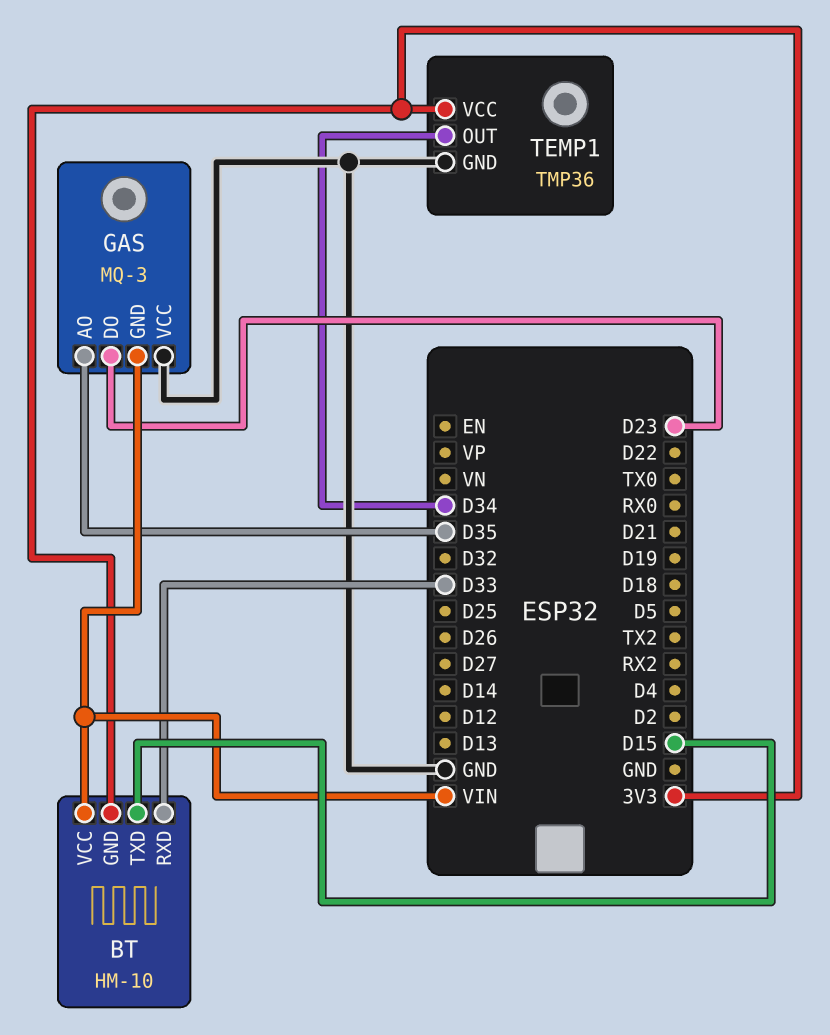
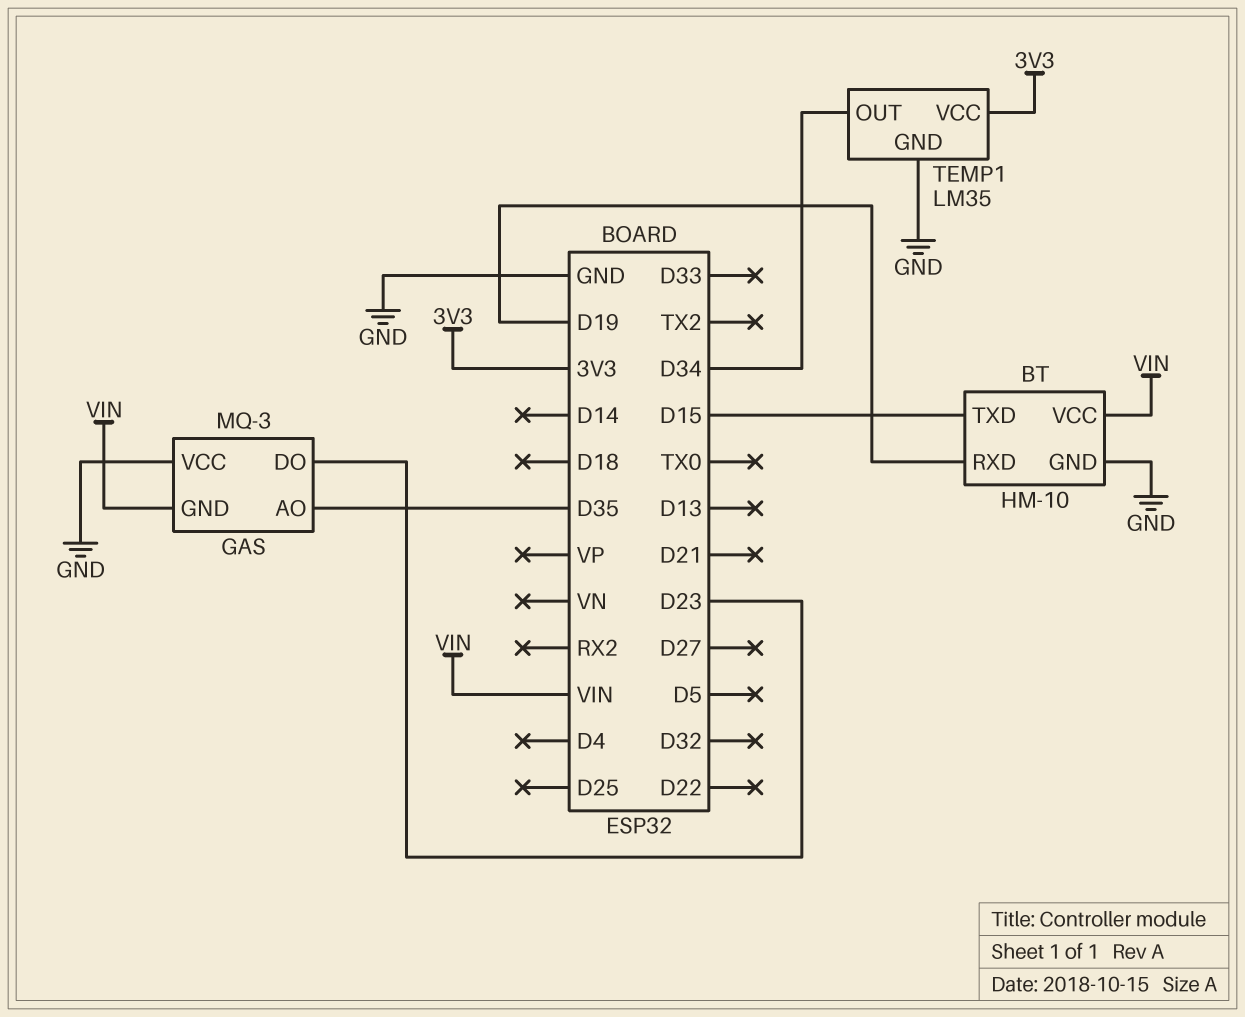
BT pin GND: 3V3 -> GND
BT pin RXD: D33 -> D19
TEMP1: TMP36 -> LM35

